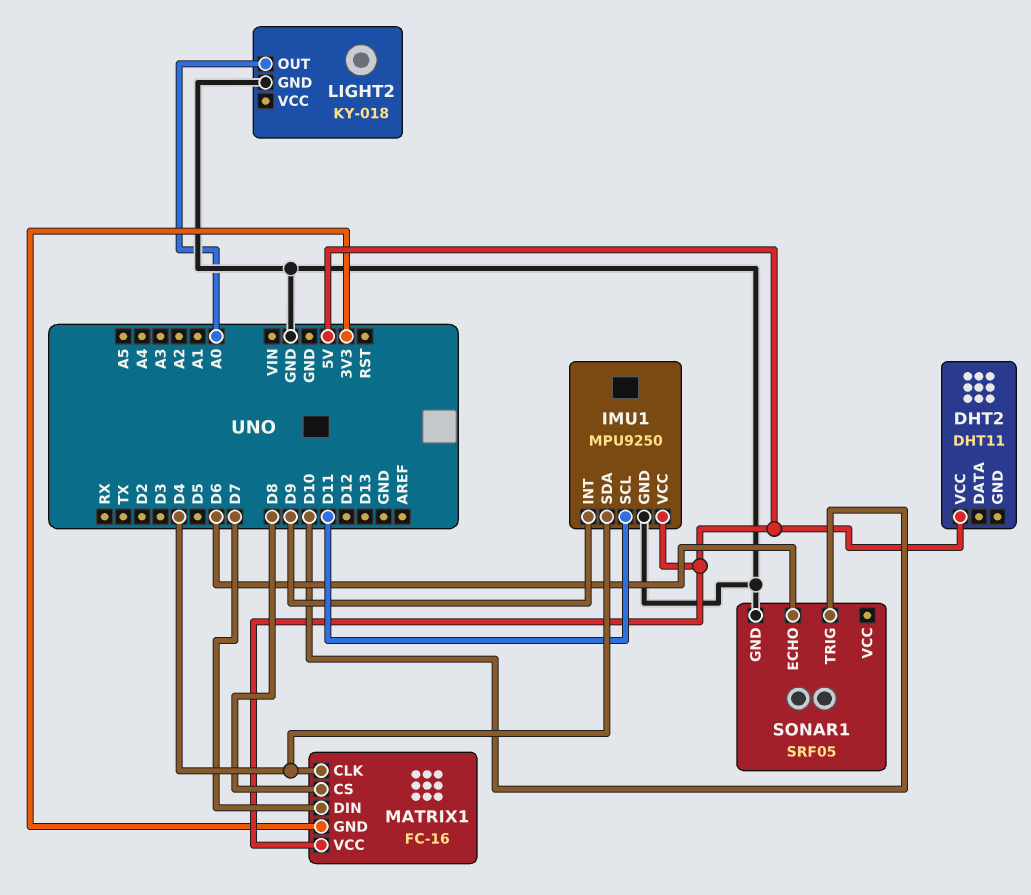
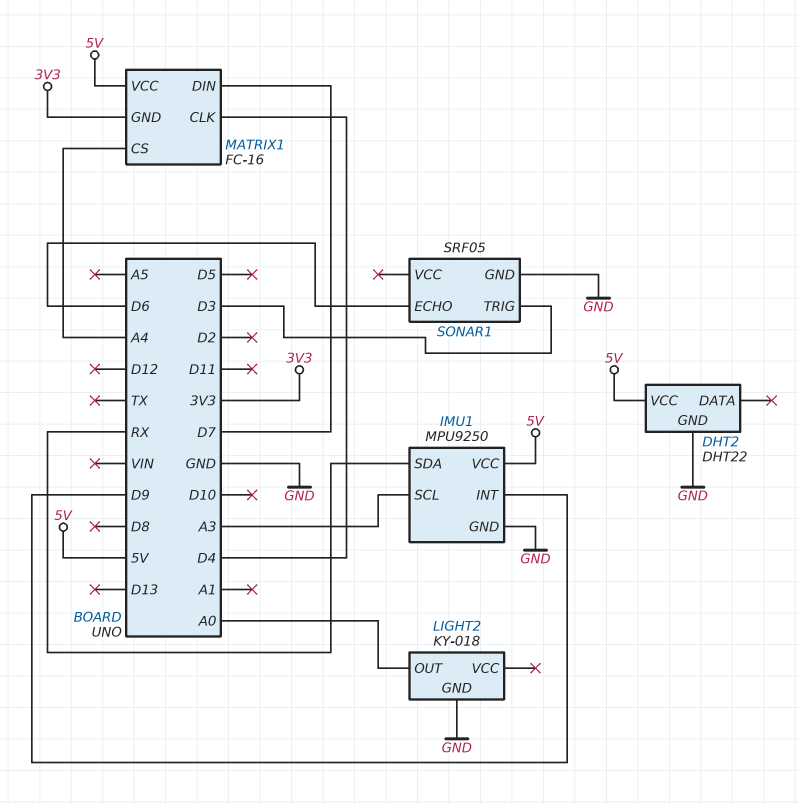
DHT2: DHT11 -> DHT22
DHT2 pin GND: none -> GND
IMU1 pin SCL: D11 -> A3
IMU1 pin SDA: D4 -> RX
MATRIX1 pin CS: D8 -> A4
SONAR1 pin TRIG: D10 -> D3

